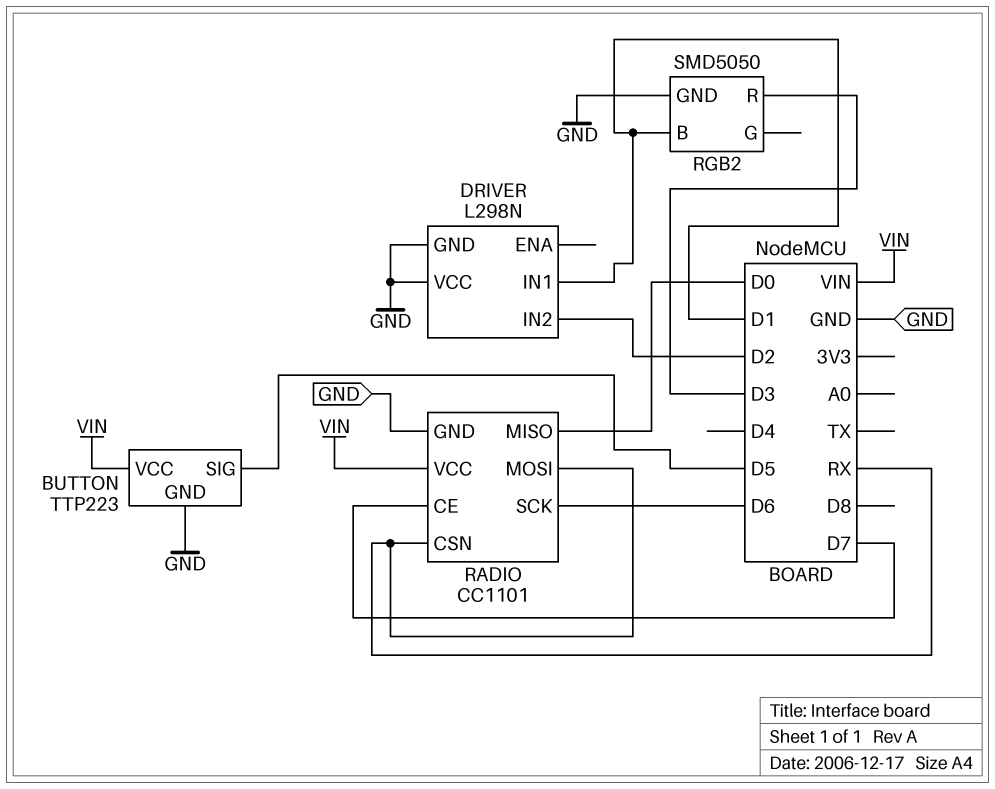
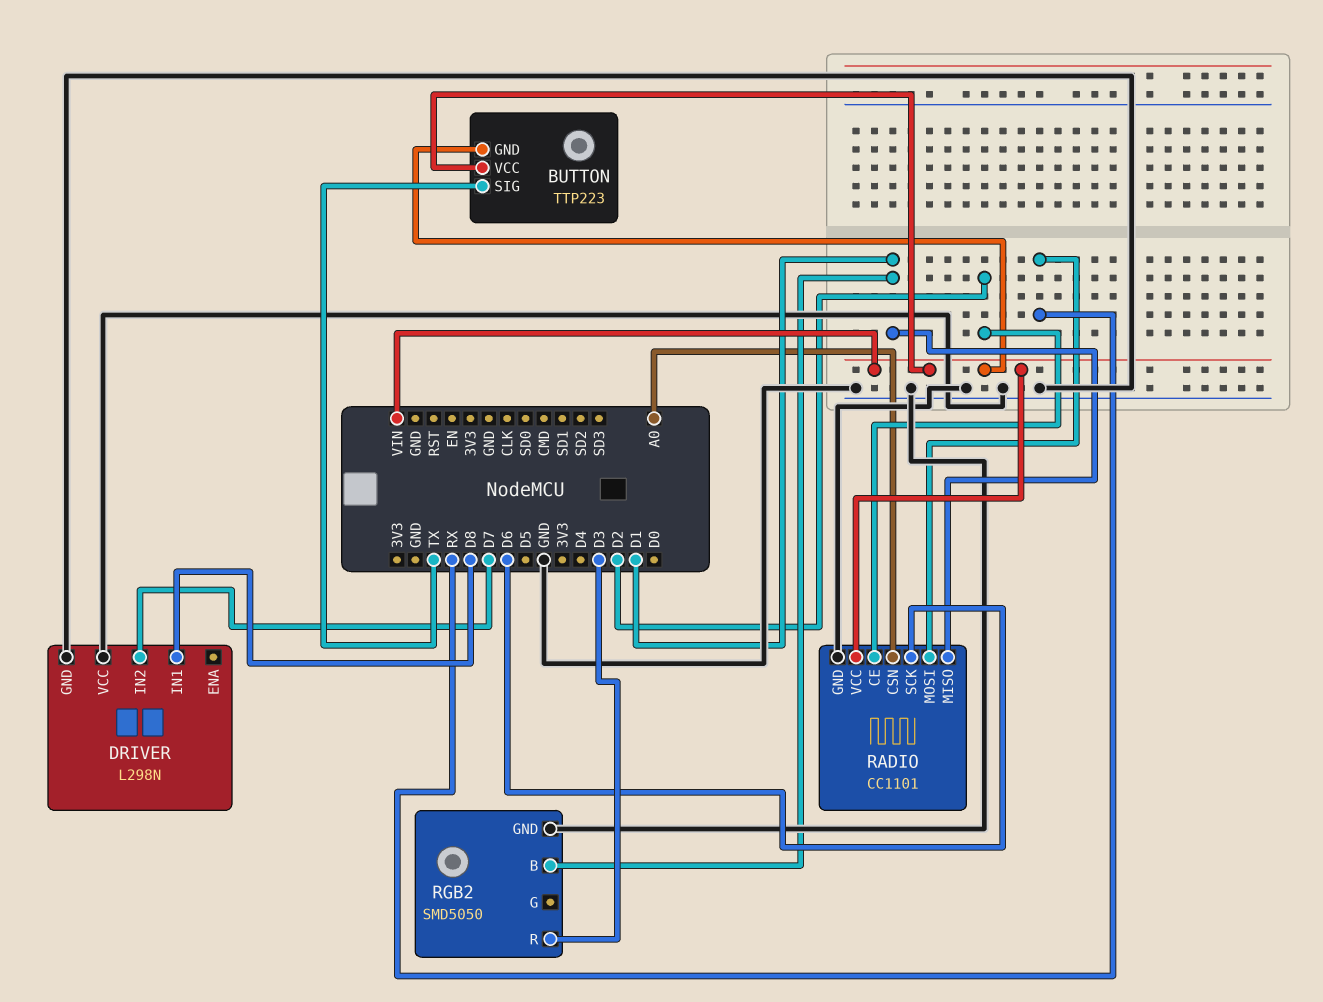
BUTTON pin GND: GND -> VIN
BUTTON pin SIG: D5 -> TX
DRIVER pin IN1: D1 -> D8
DRIVER pin IN2: D2 -> D7
RADIO pin CE: D7 -> D2
RADIO pin CSN: RX -> A0
RADIO pin MISO: D0 -> D1

